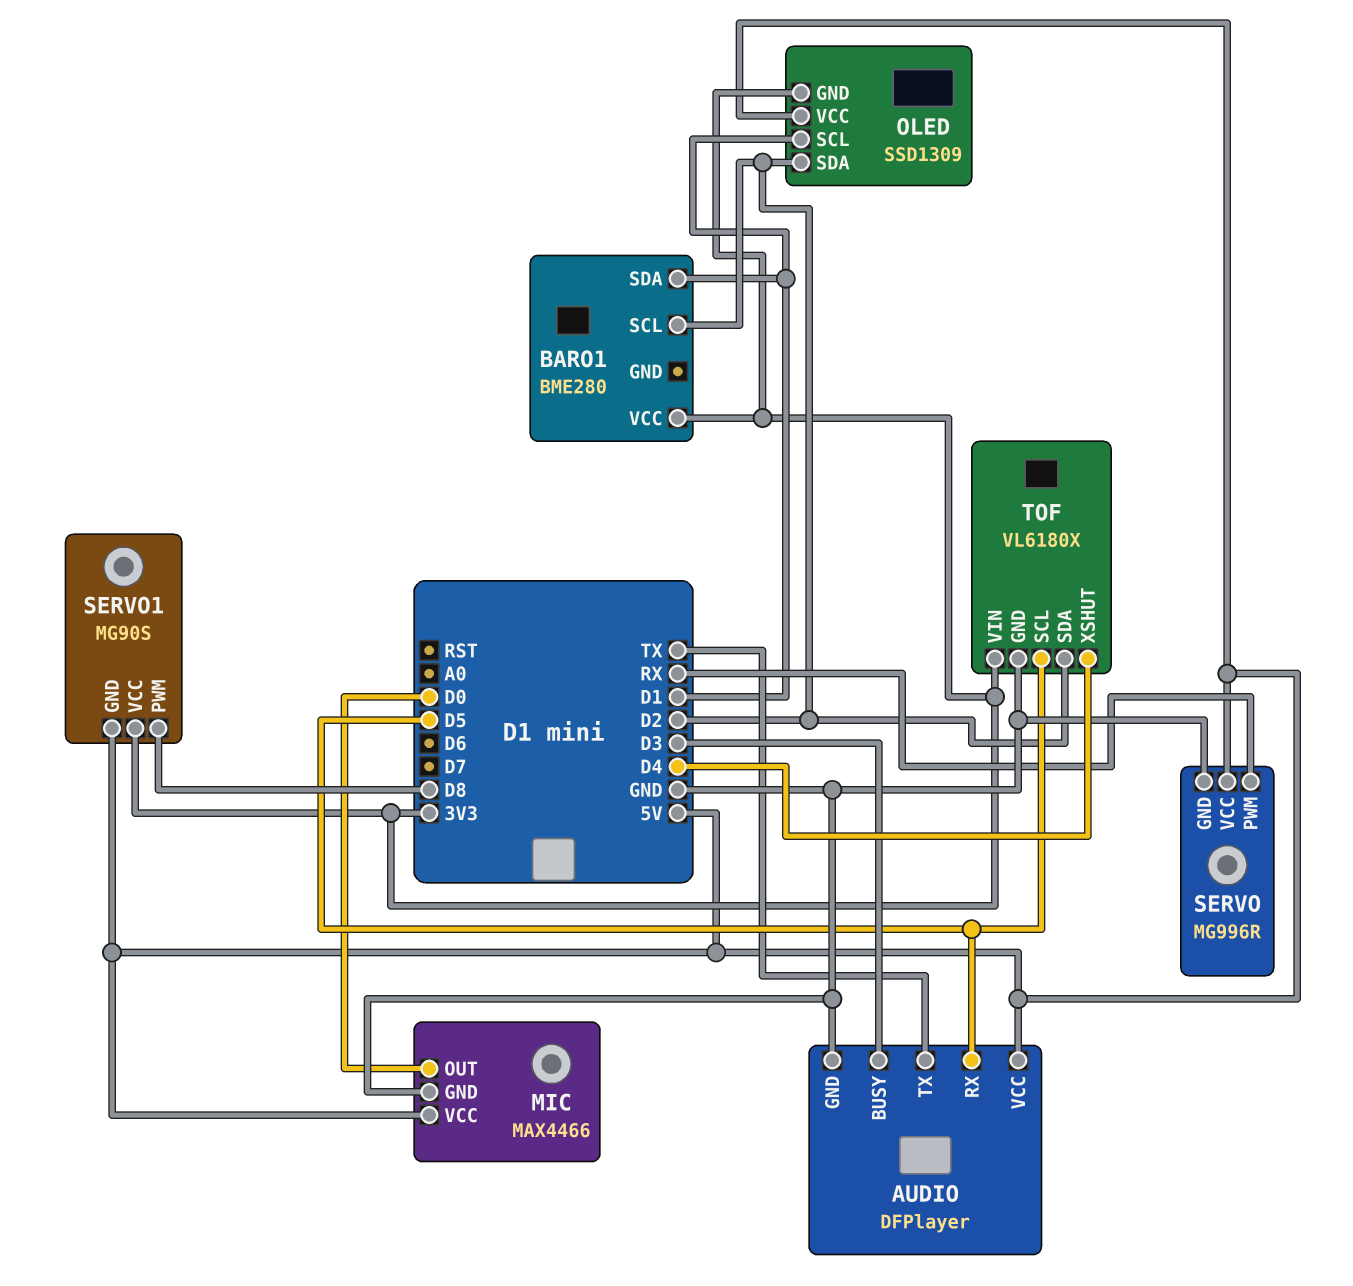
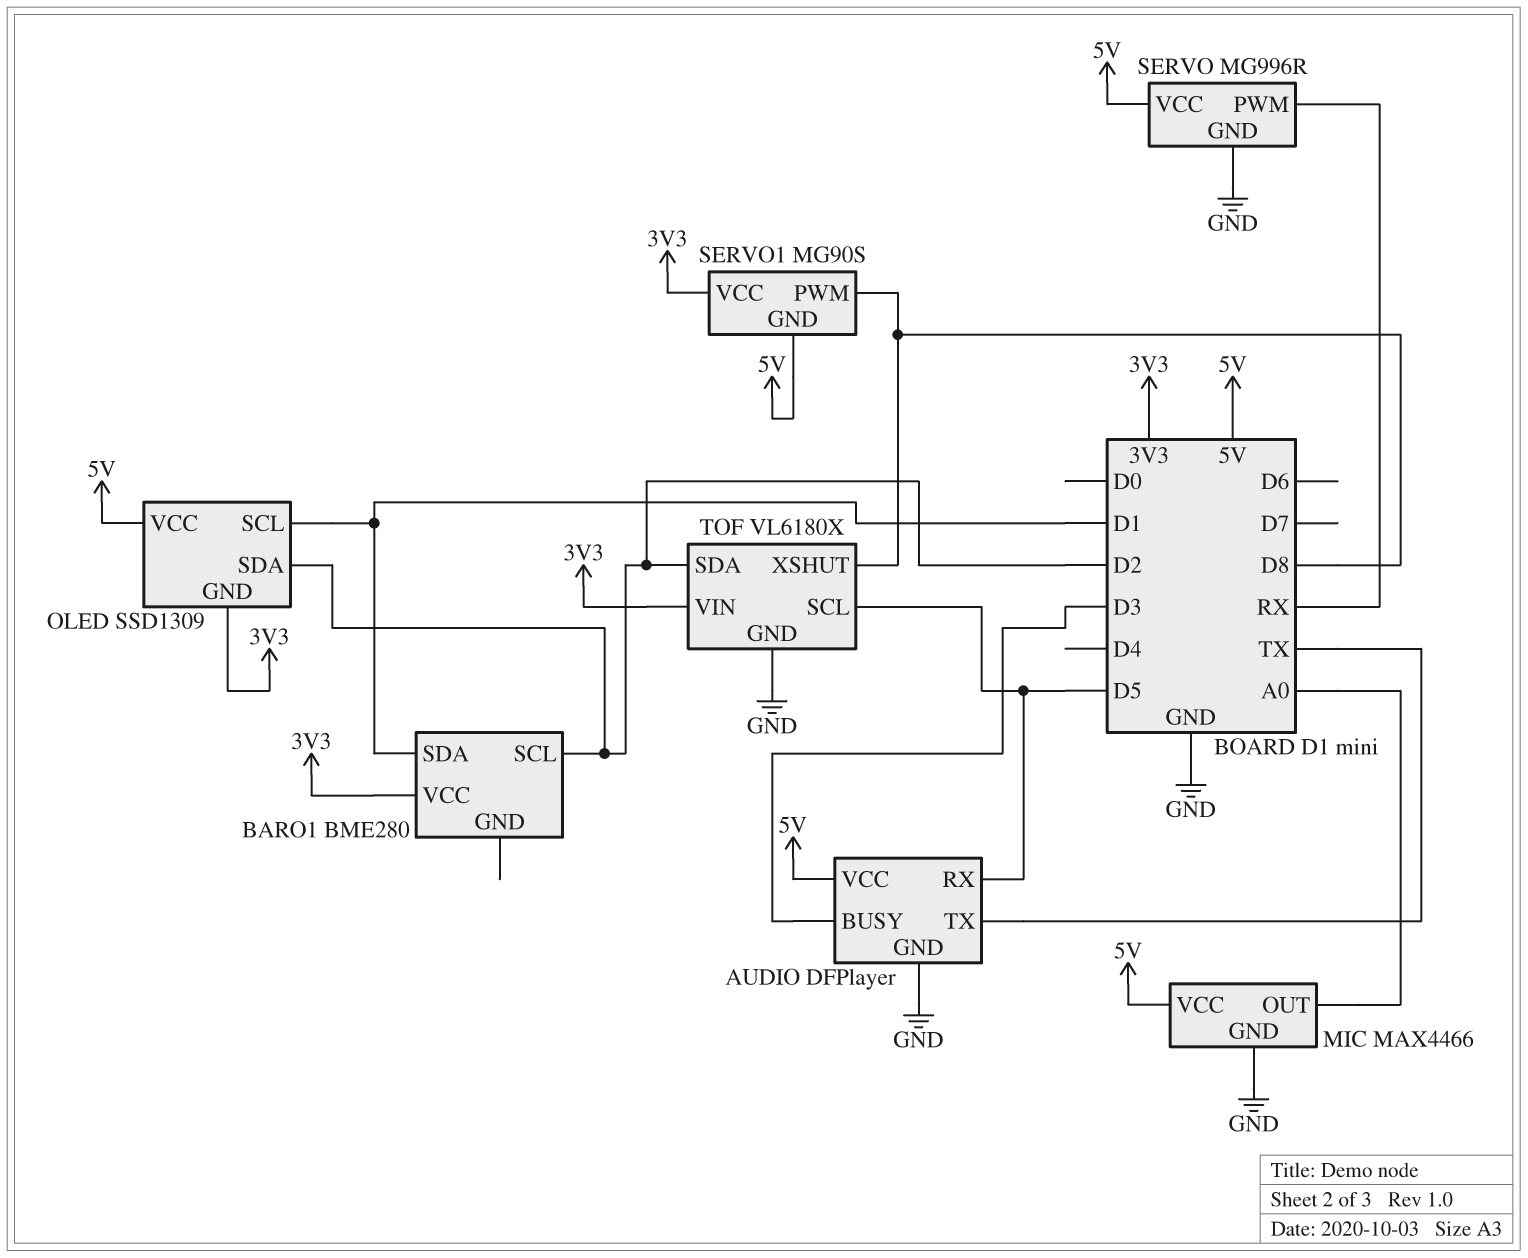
MIC pin OUT: D0 -> A0
TOF pin XSHUT: D4 -> D8

